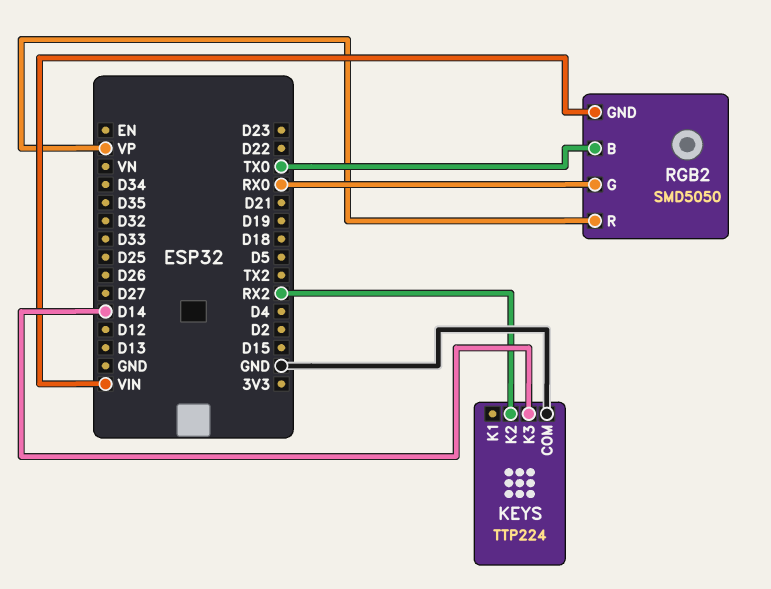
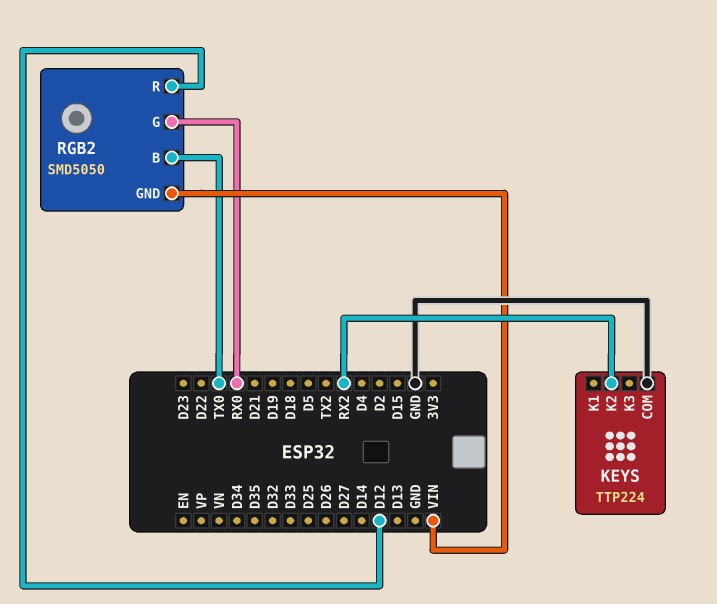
KEYS pin K3: D14 -> none
RGB2 pin R: VP -> D12

